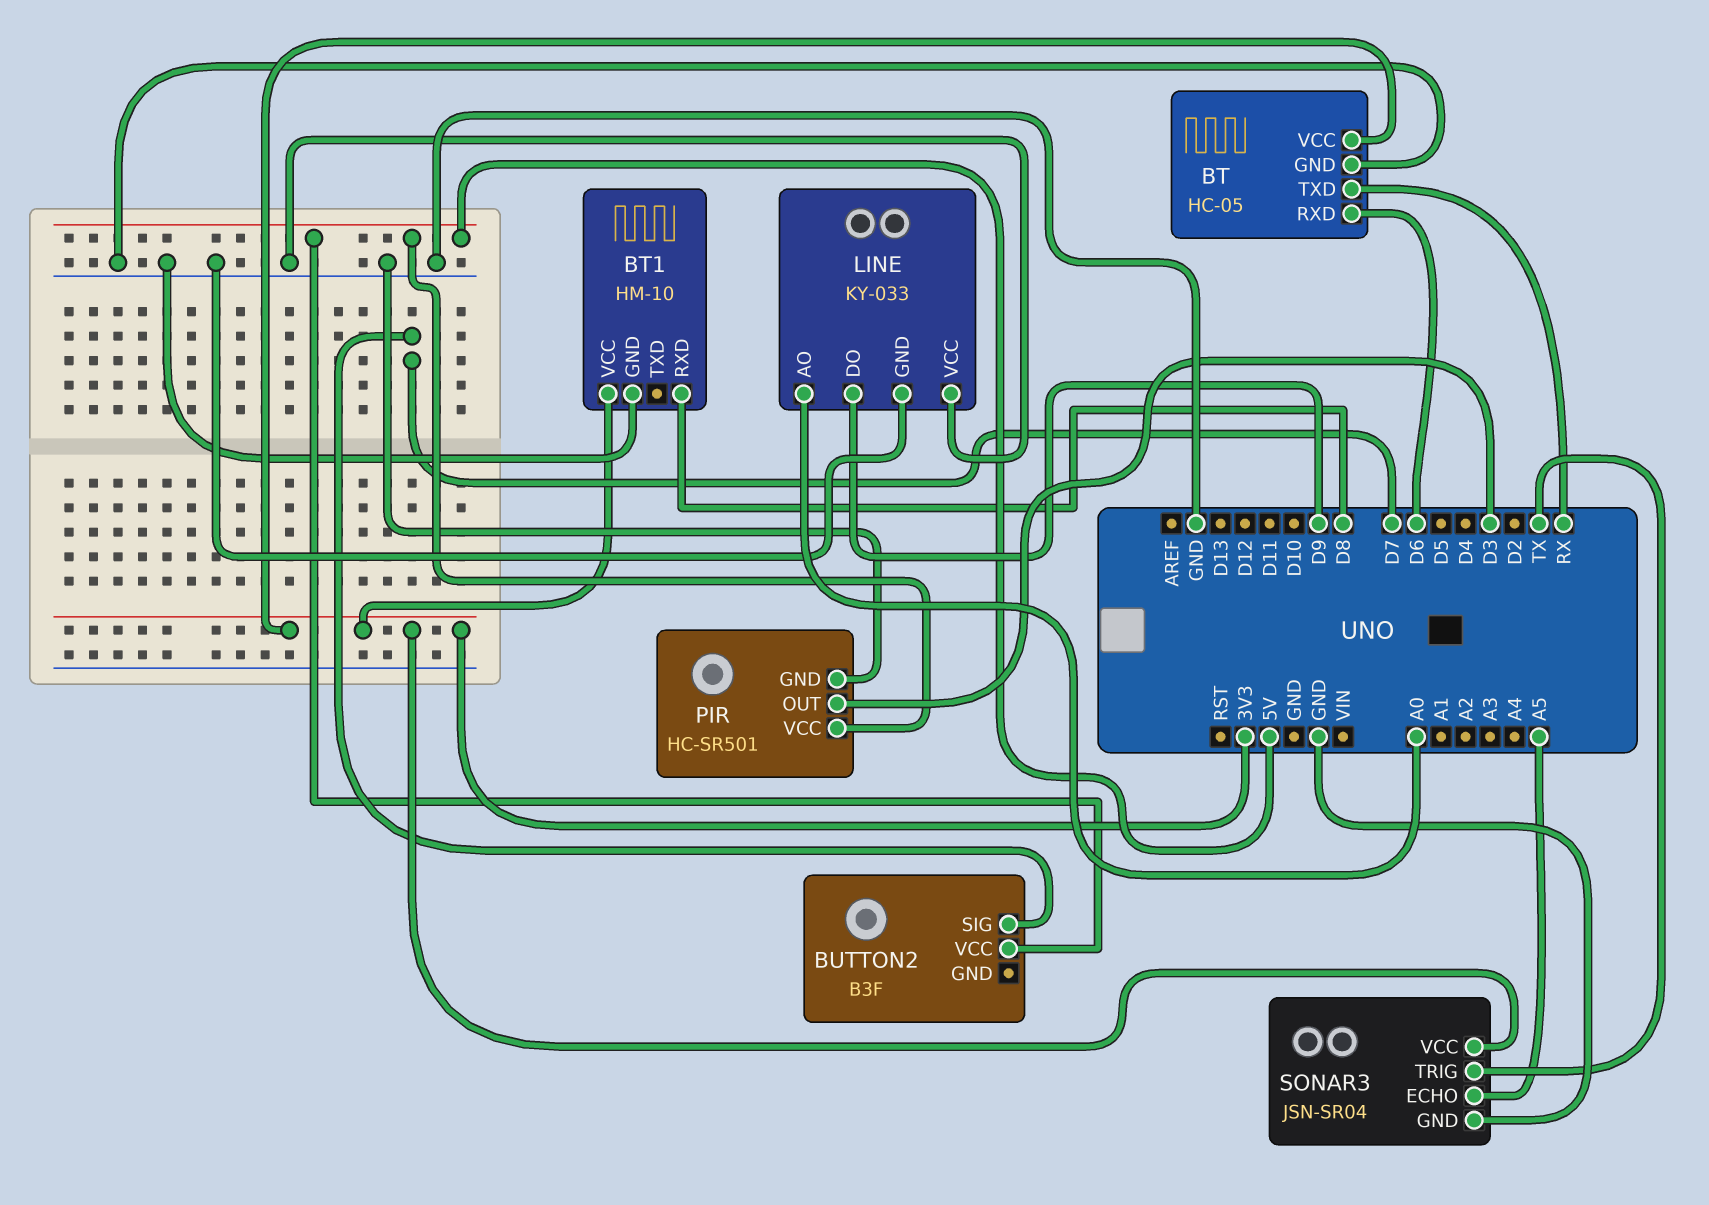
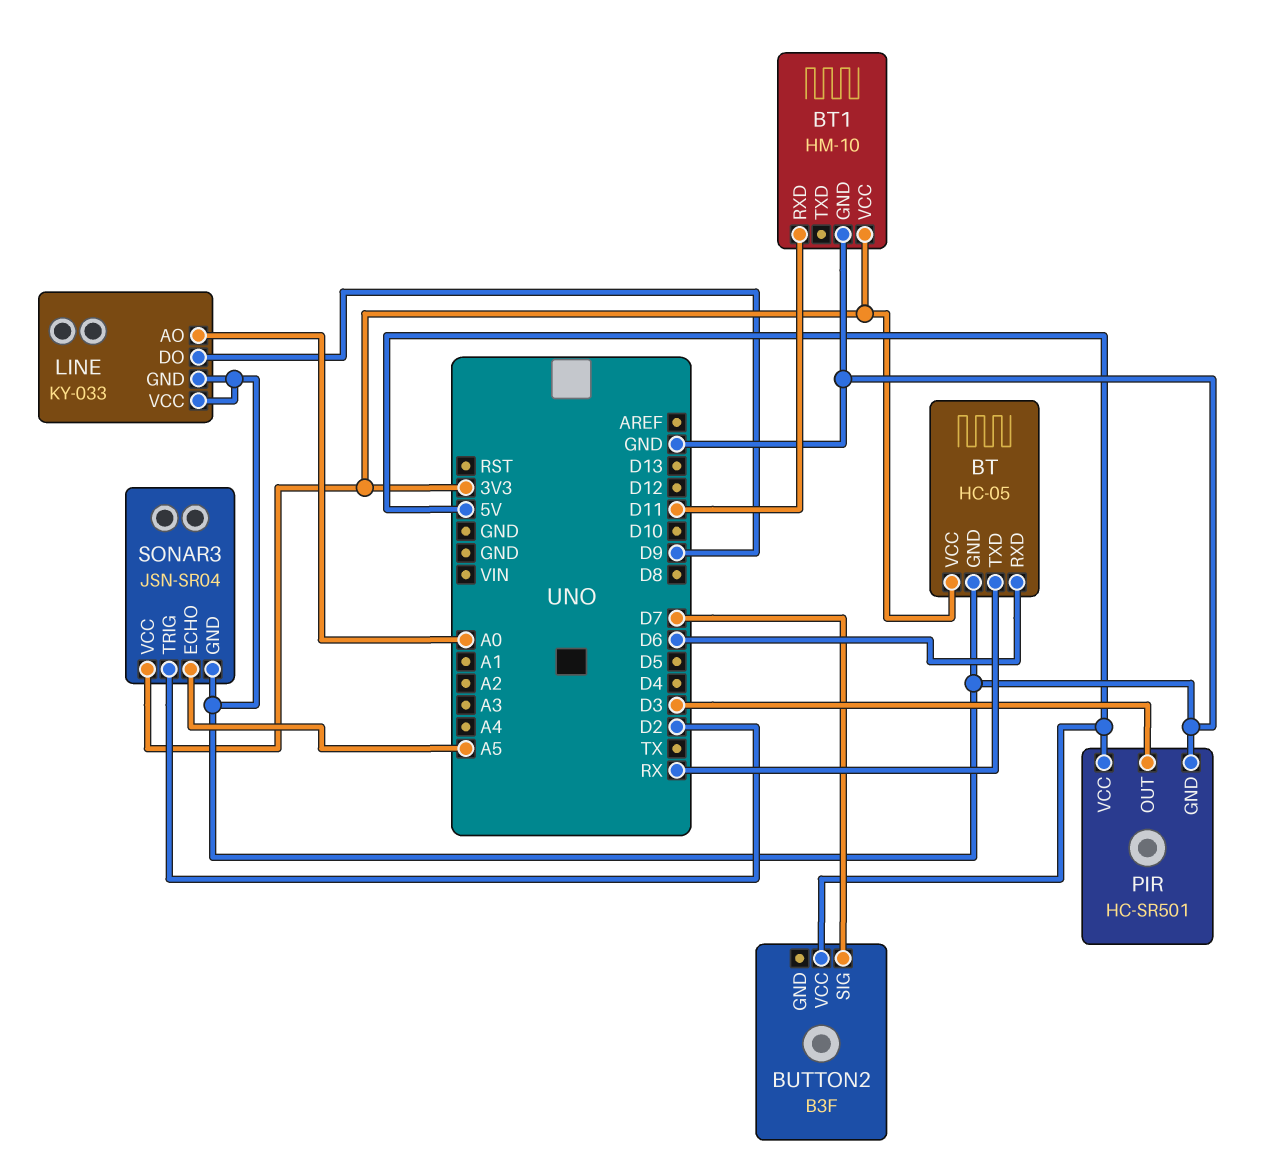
BT1 pin RXD: D8 -> D11
SONAR3 pin TRIG: TX -> D2

